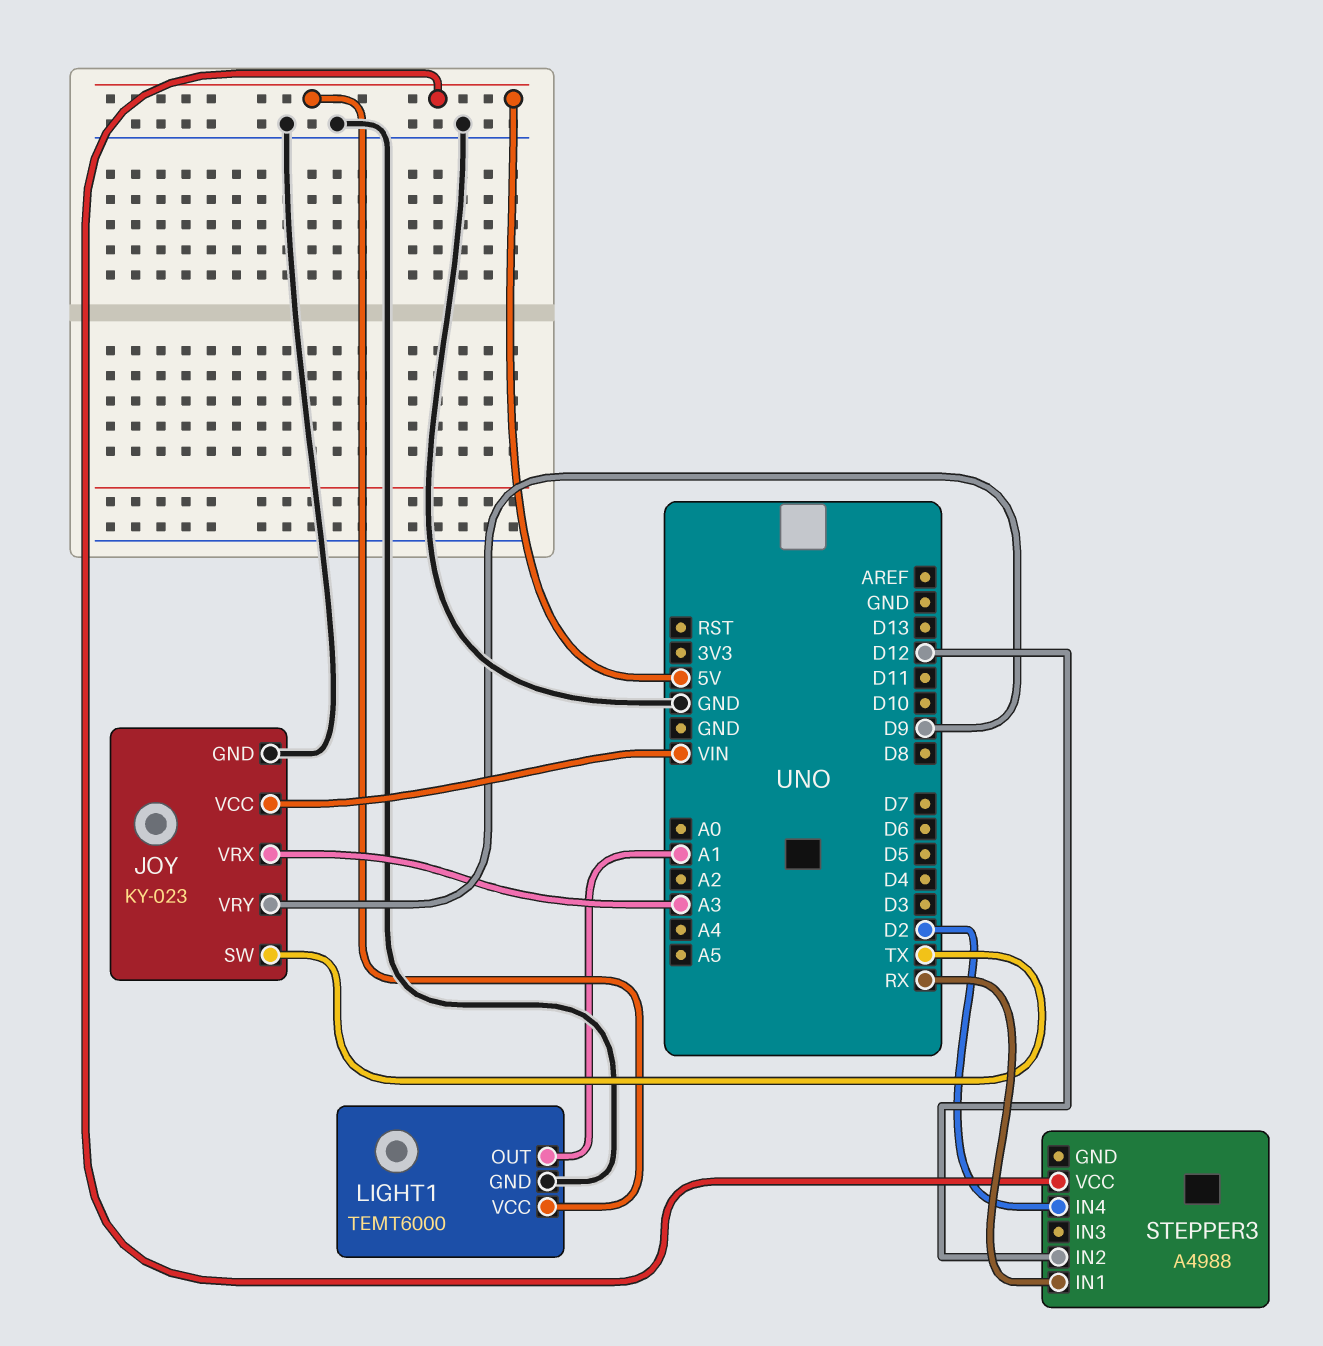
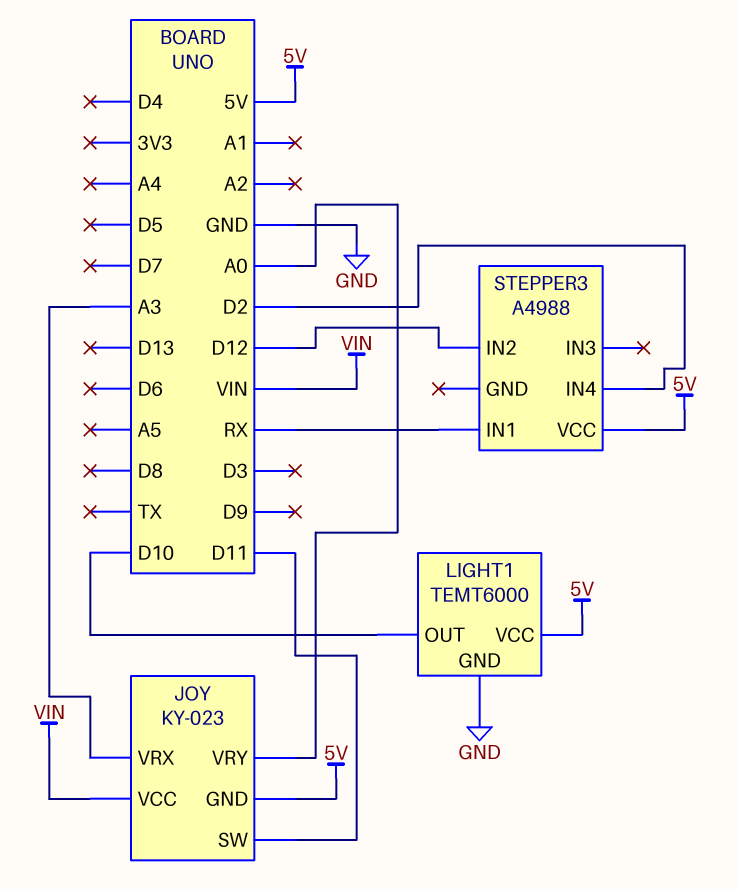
JOY pin GND: GND -> 5V
JOY pin SW: TX -> D11
JOY pin VRY: D9 -> A0
LIGHT1 pin OUT: A1 -> D10

